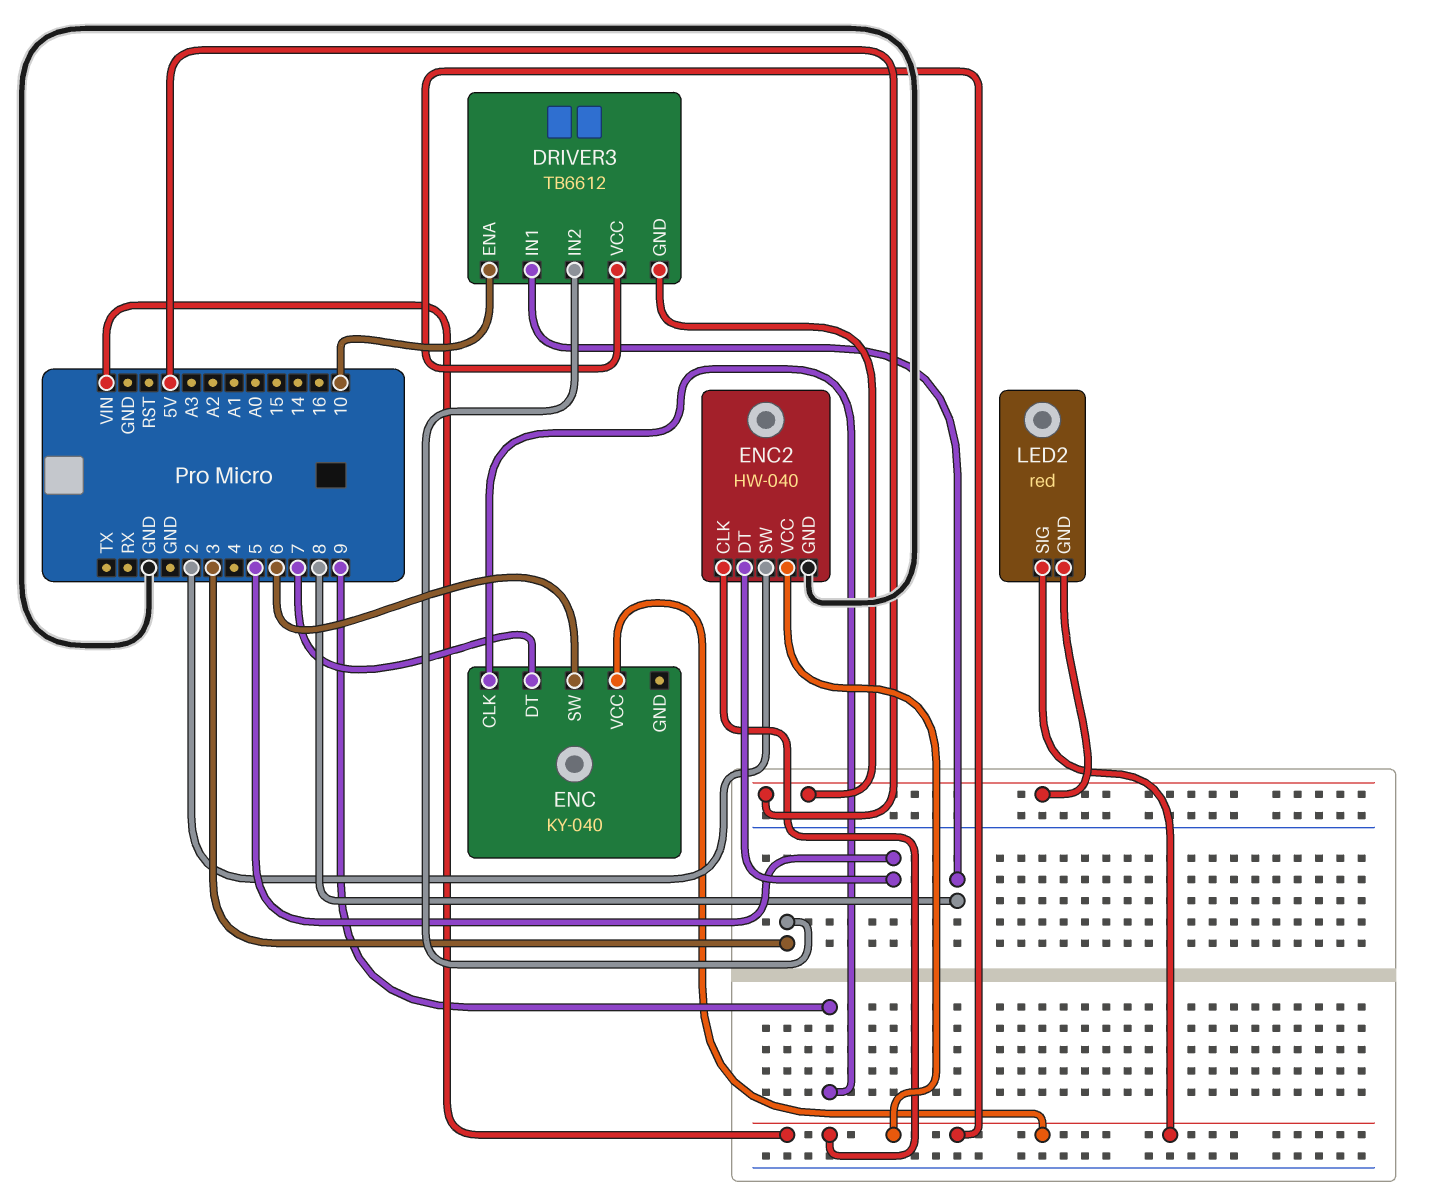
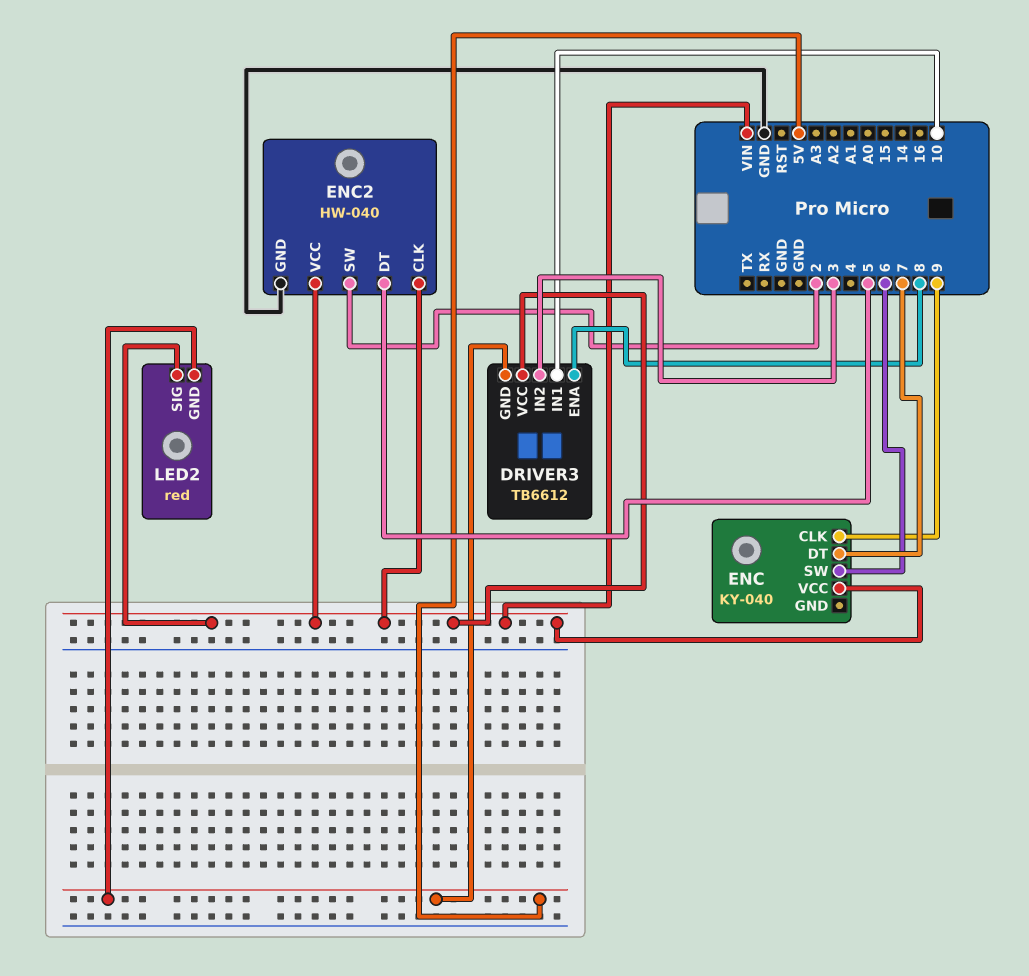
DRIVER3 pin ENA: 10 -> 8
DRIVER3 pin IN1: 8 -> 10

